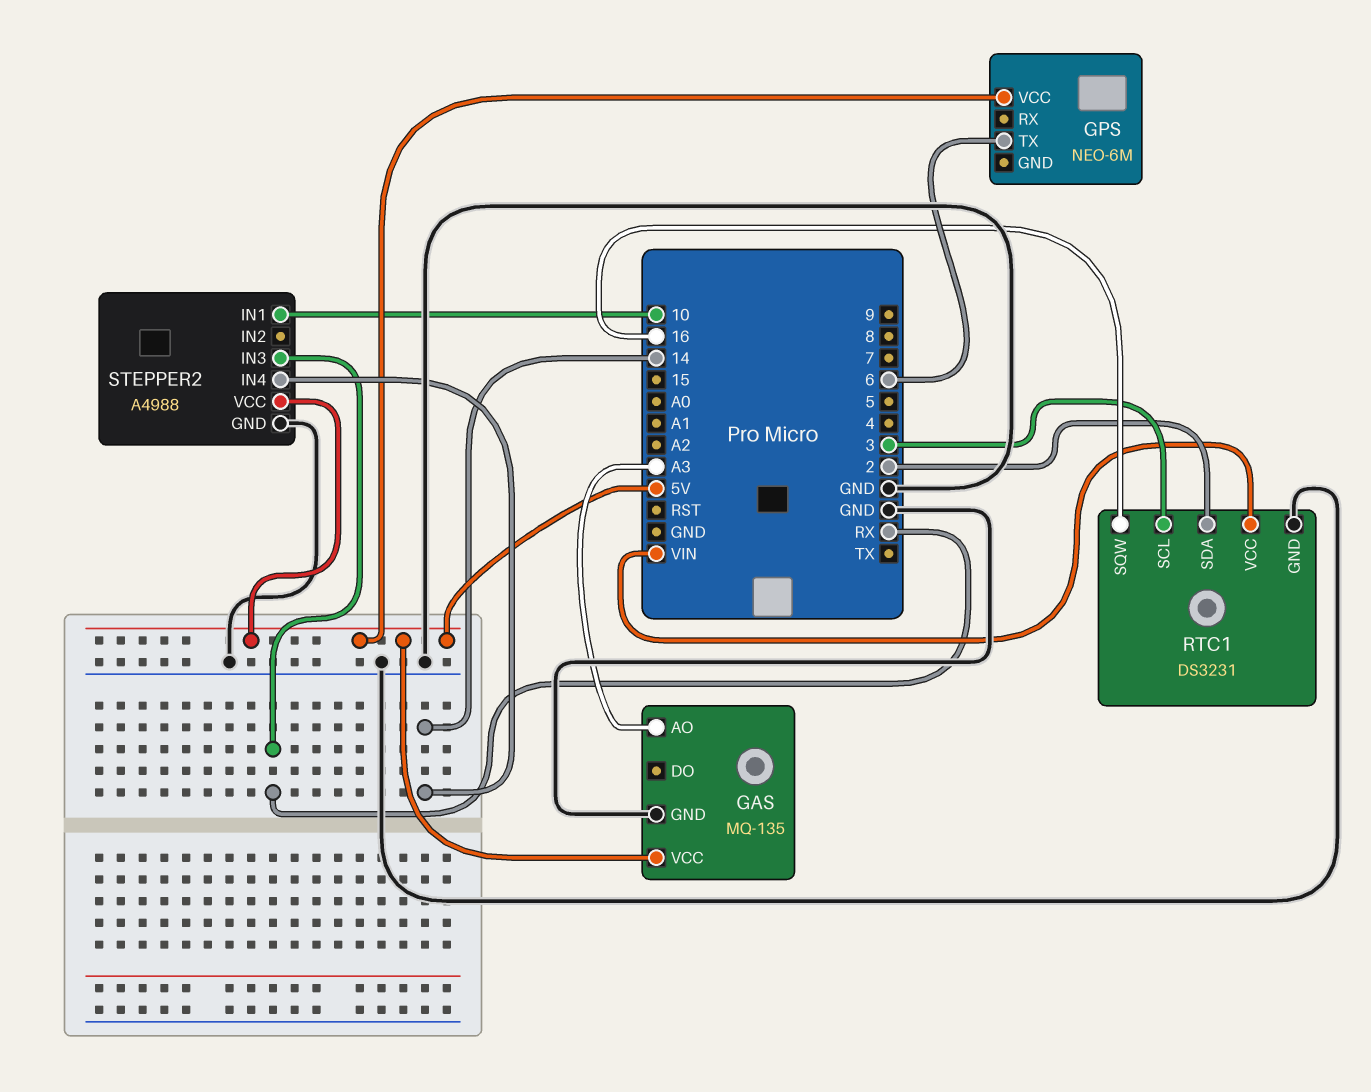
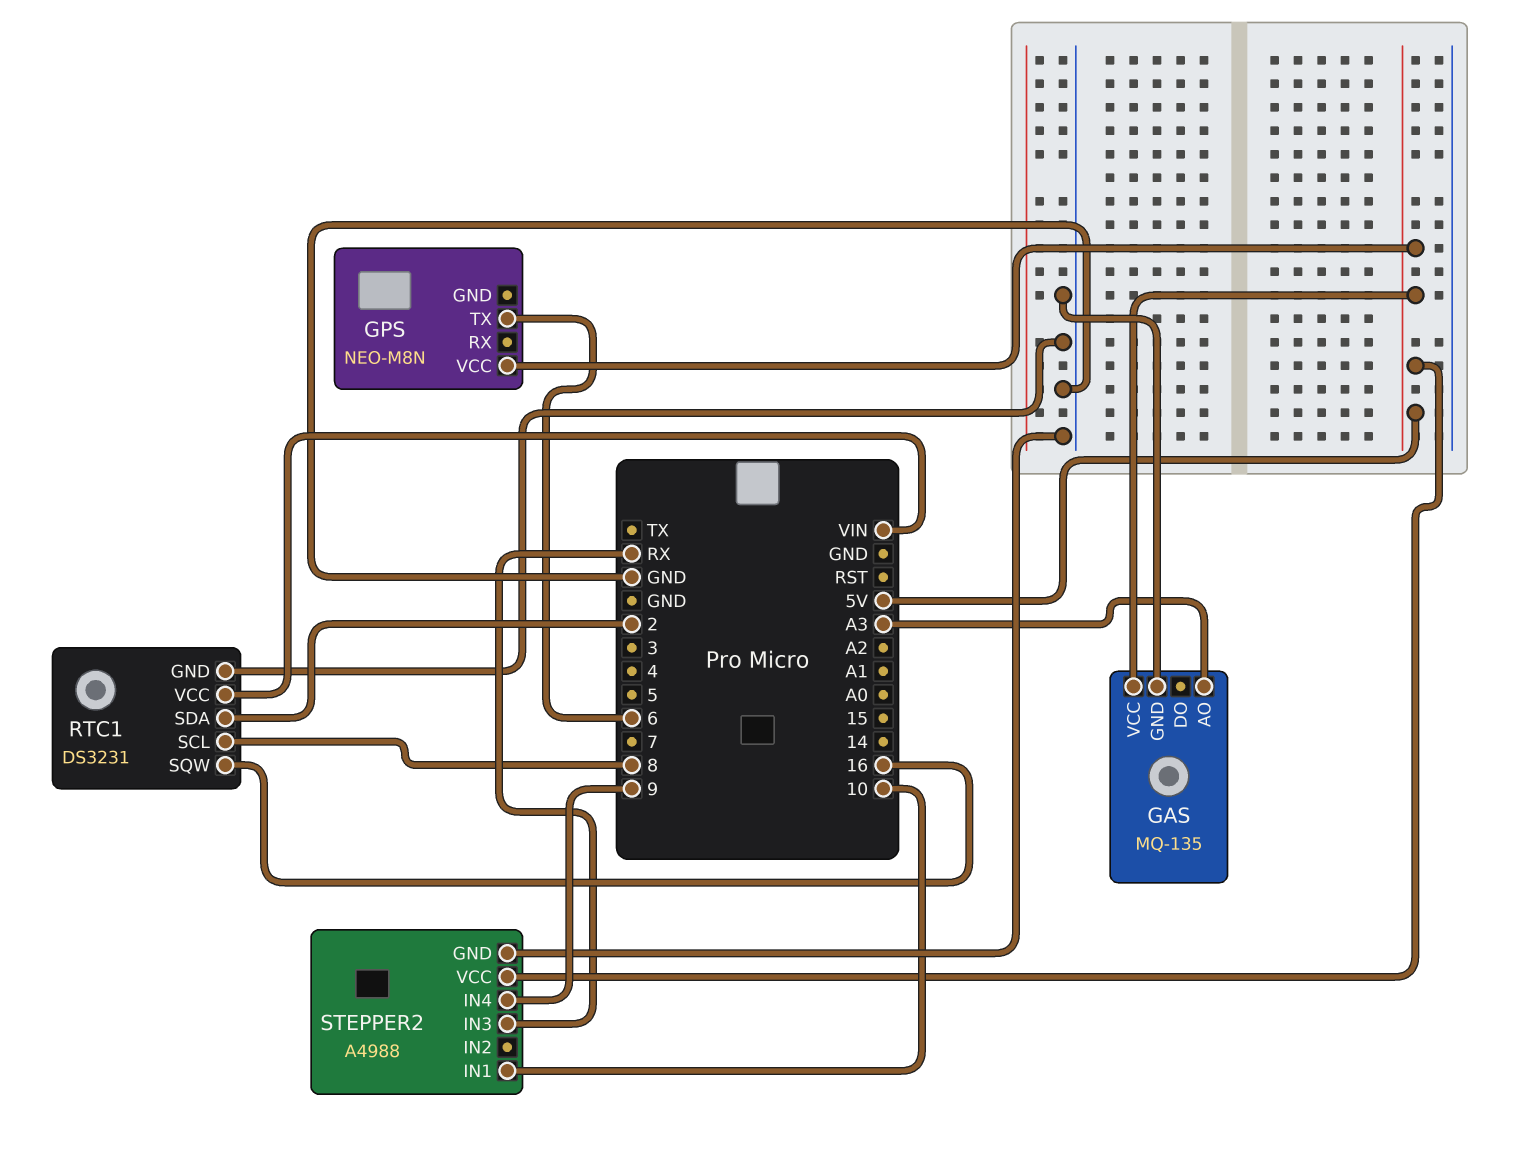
GPS: NEO-6M -> NEO-M8N
RTC1 pin SCL: 3 -> 8
STEPPER2 pin IN4: 14 -> 9

